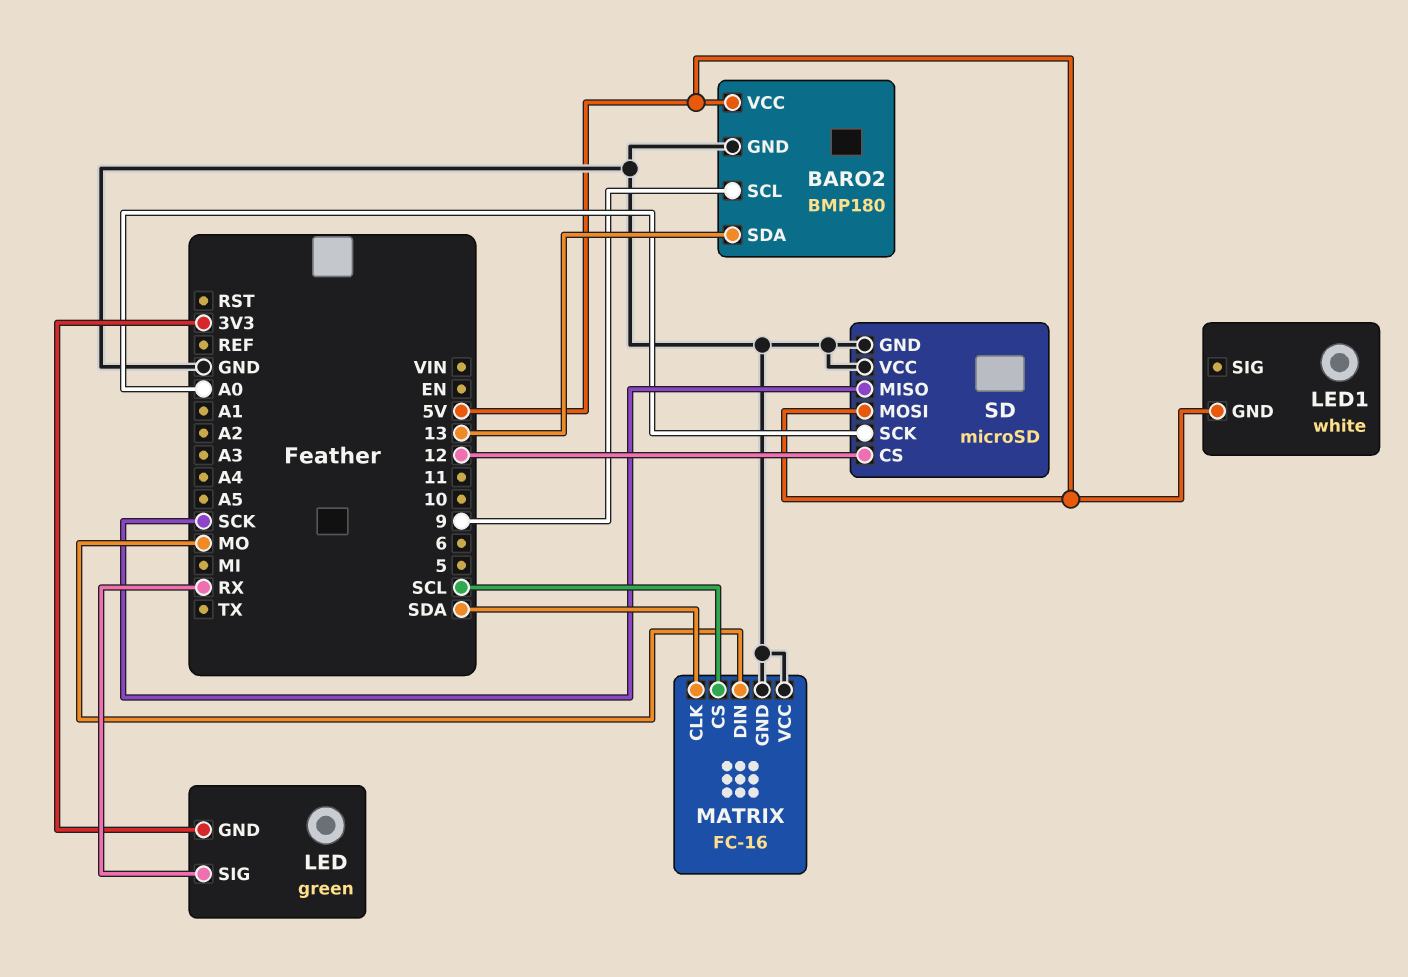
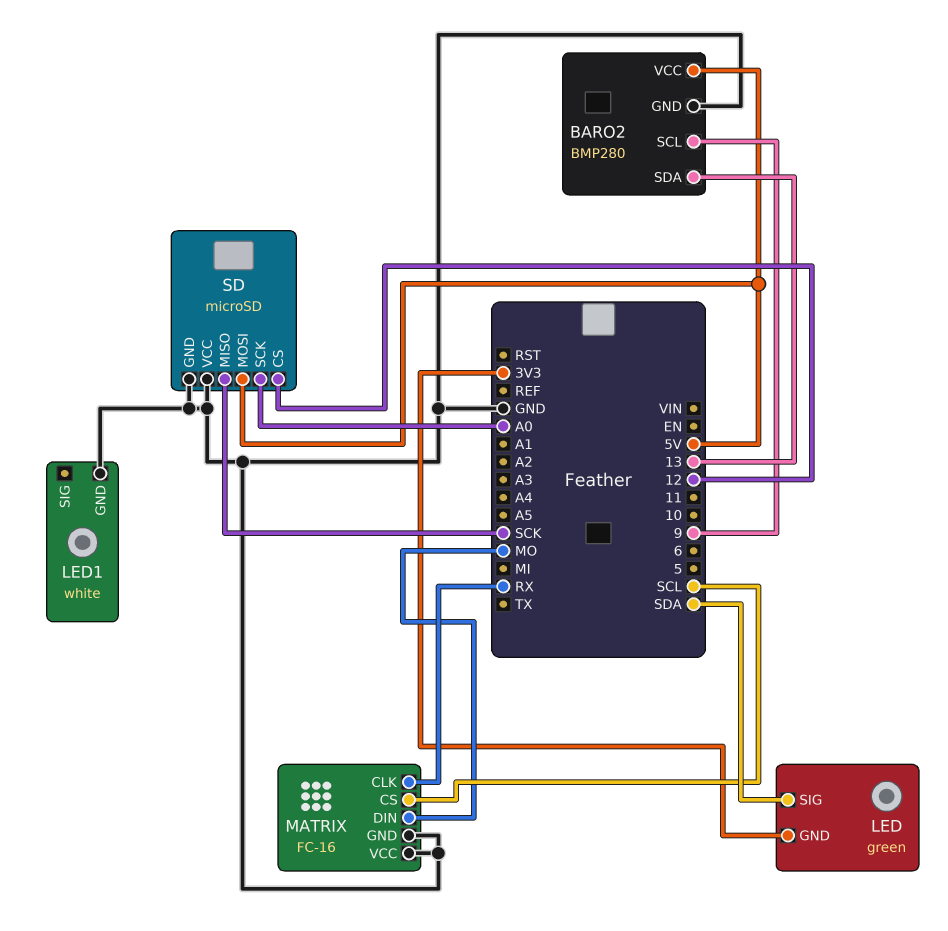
BARO2: BMP180 -> BMP280
LED pin SIG: RX -> SDA
LED1 pin GND: 5V -> GND
MATRIX pin CLK: SDA -> RX

